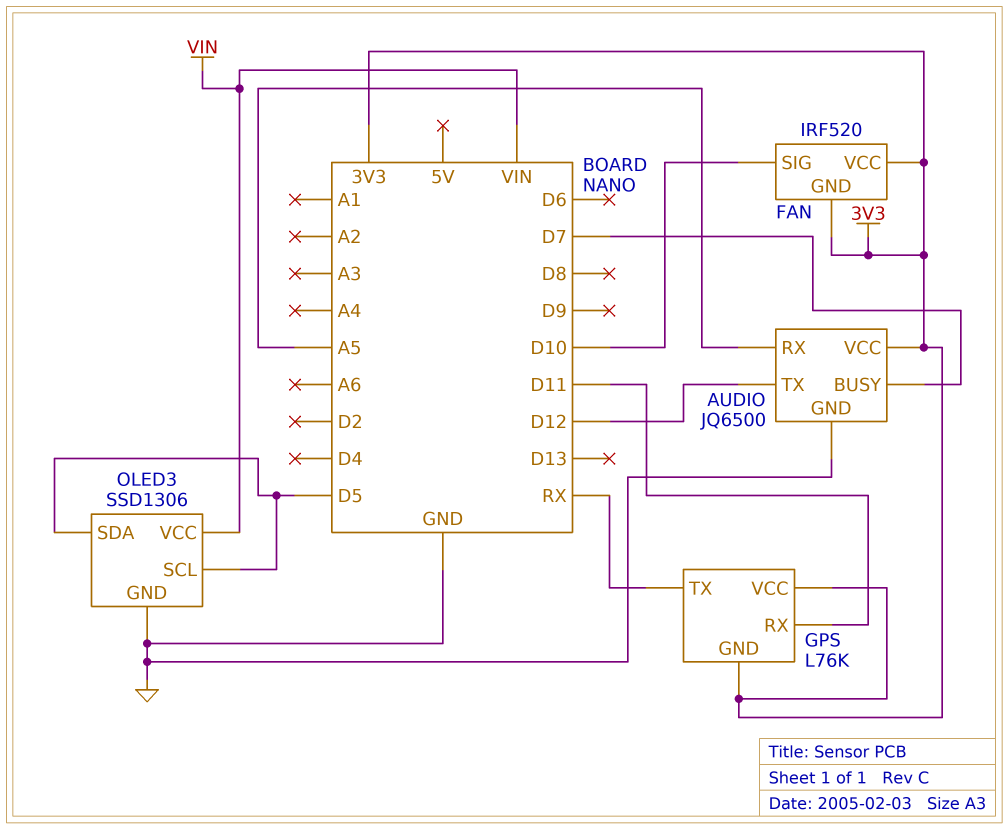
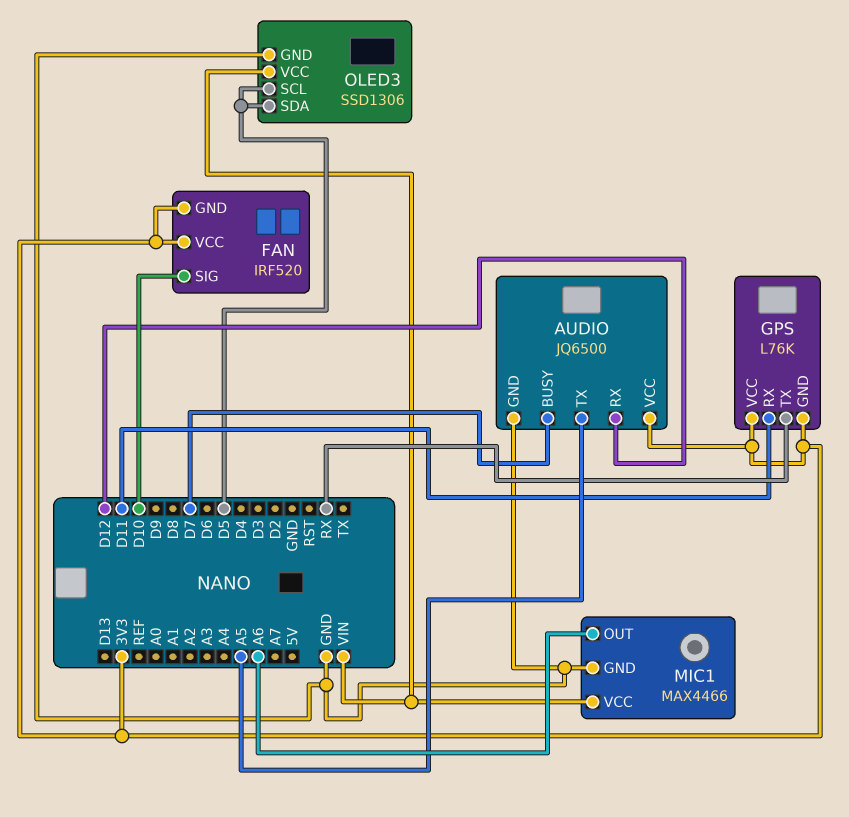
AUDIO pin RX: A5 -> D12
AUDIO pin TX: D12 -> A5
MIC1: none -> MAX4466
MIC1 pin GND: none -> GND
MIC1 pin OUT: none -> A6
MIC1 pin VCC: none -> VIN

